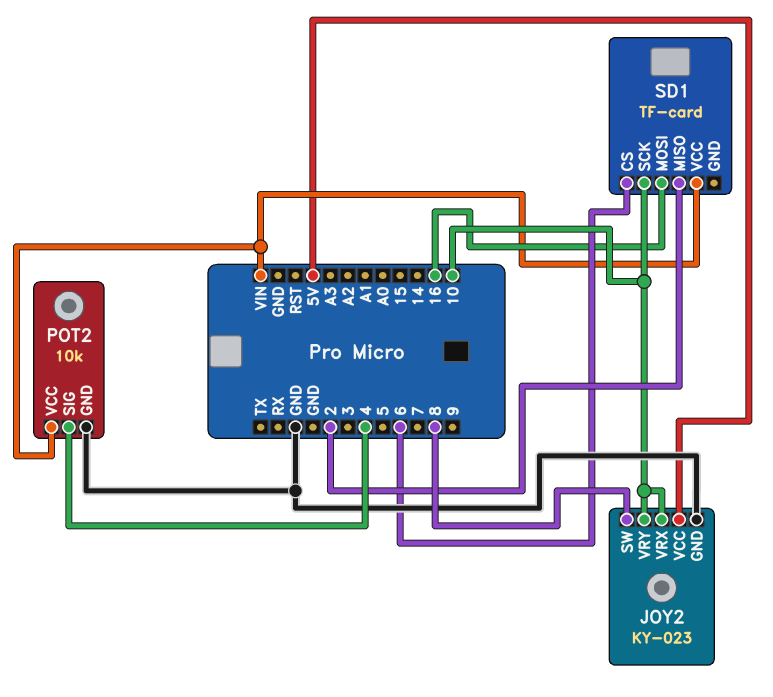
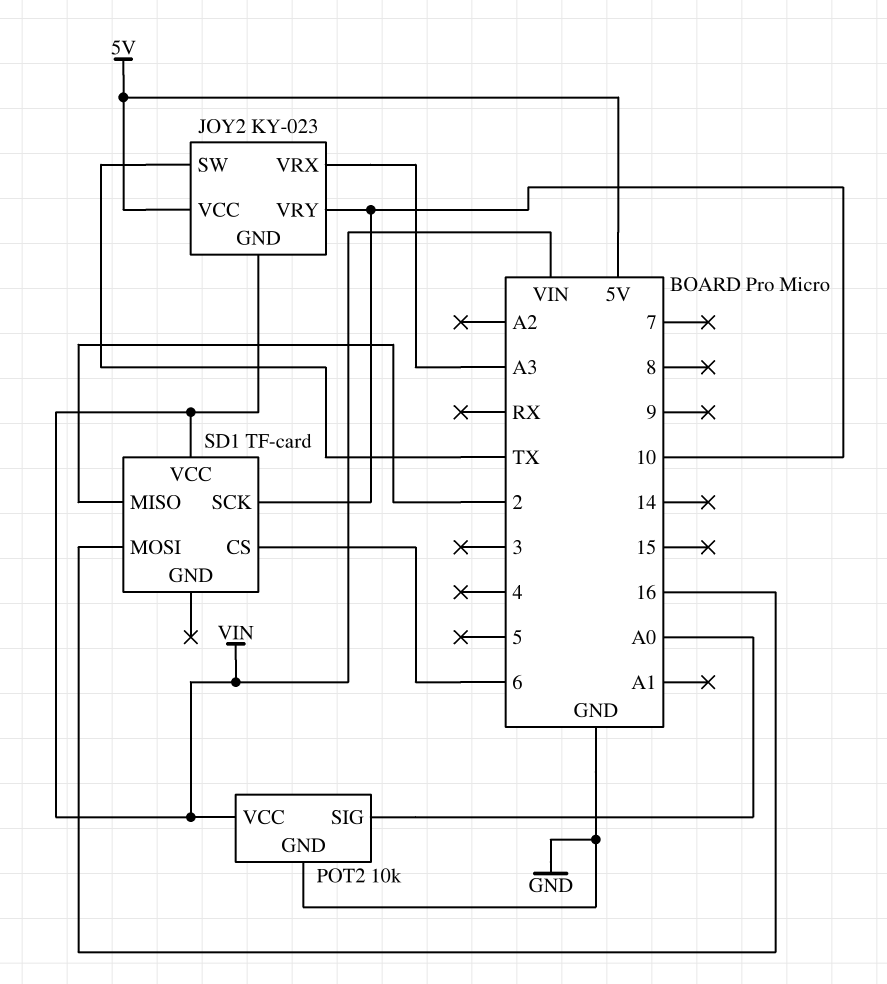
JOY2 pin GND: GND -> VIN
JOY2 pin SW: 8 -> TX
JOY2 pin VRX: 10 -> A3
POT2 pin SIG: 4 -> A0

